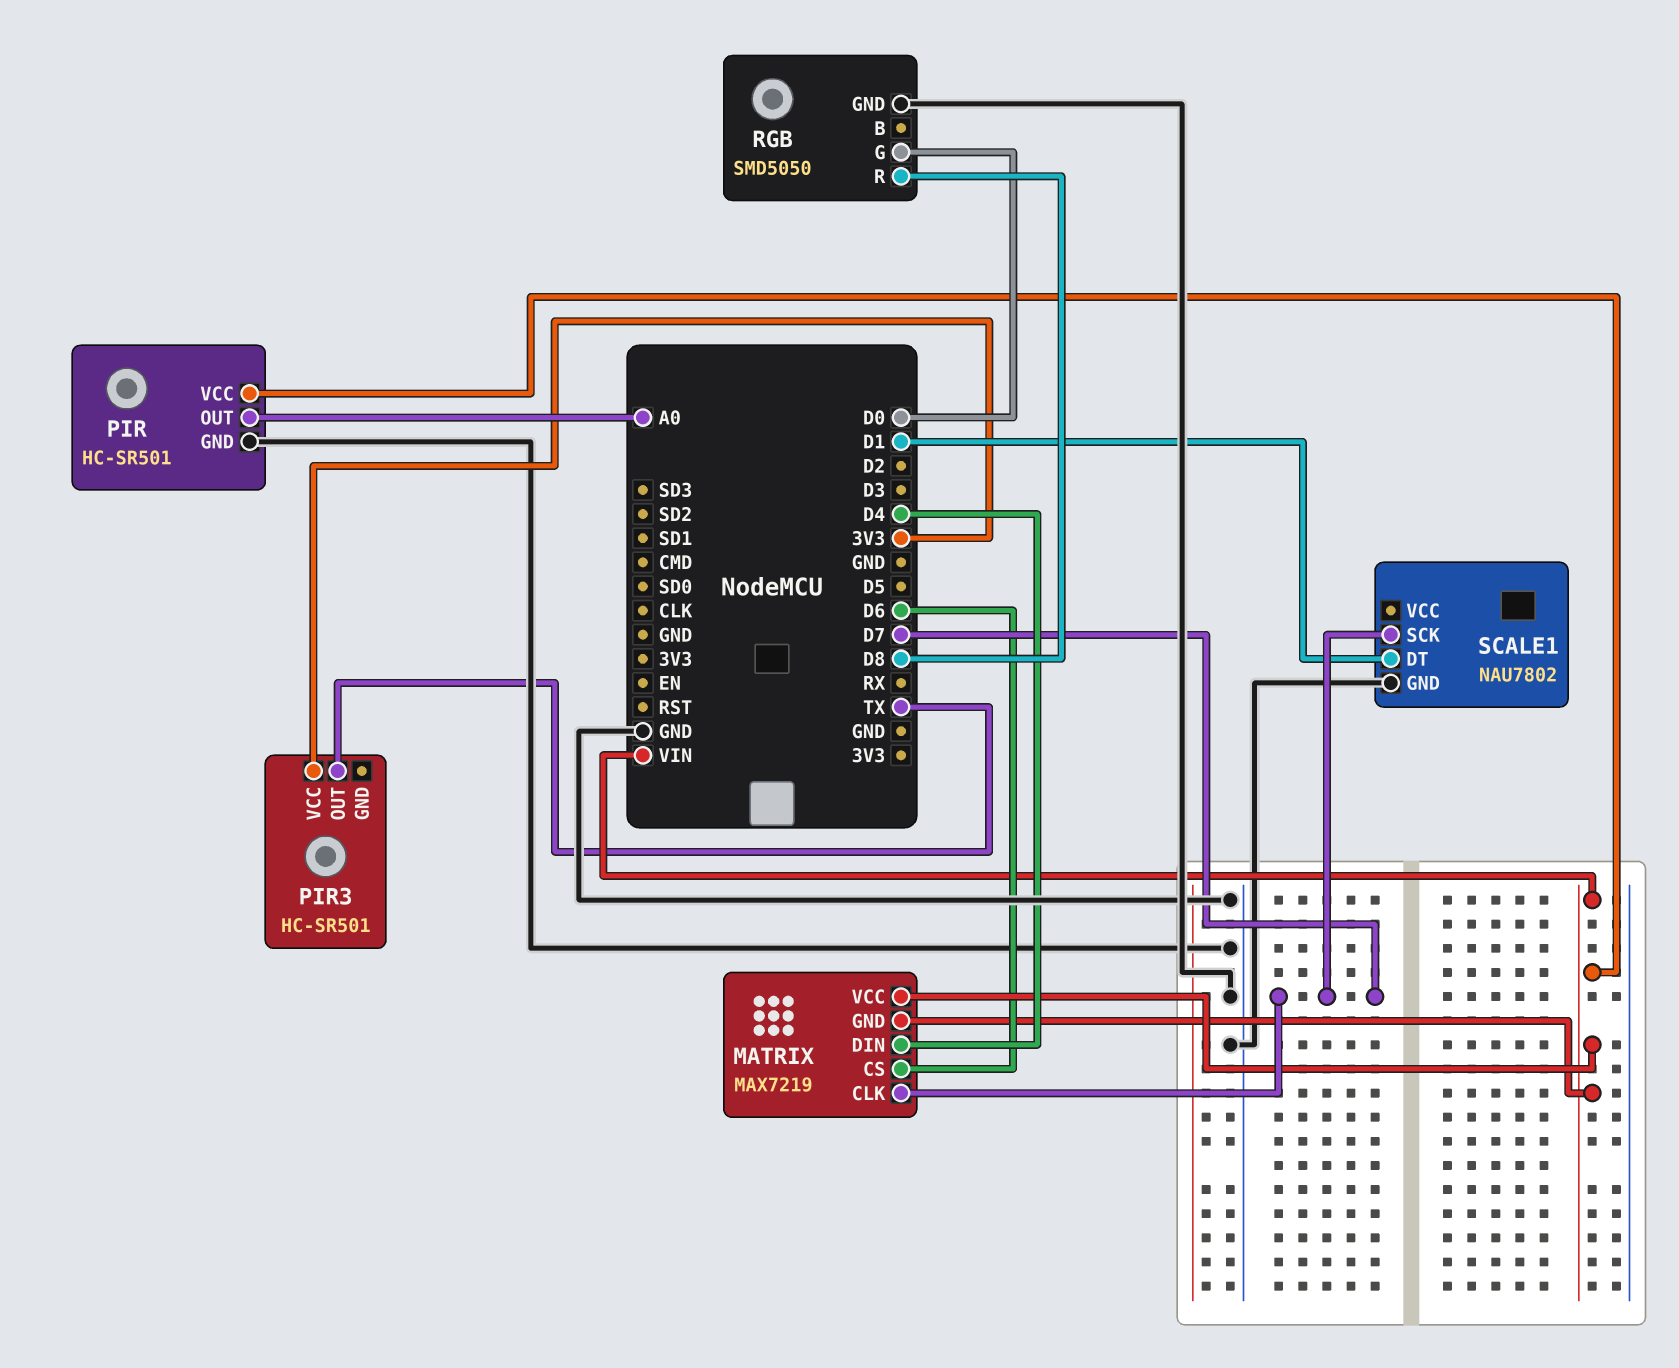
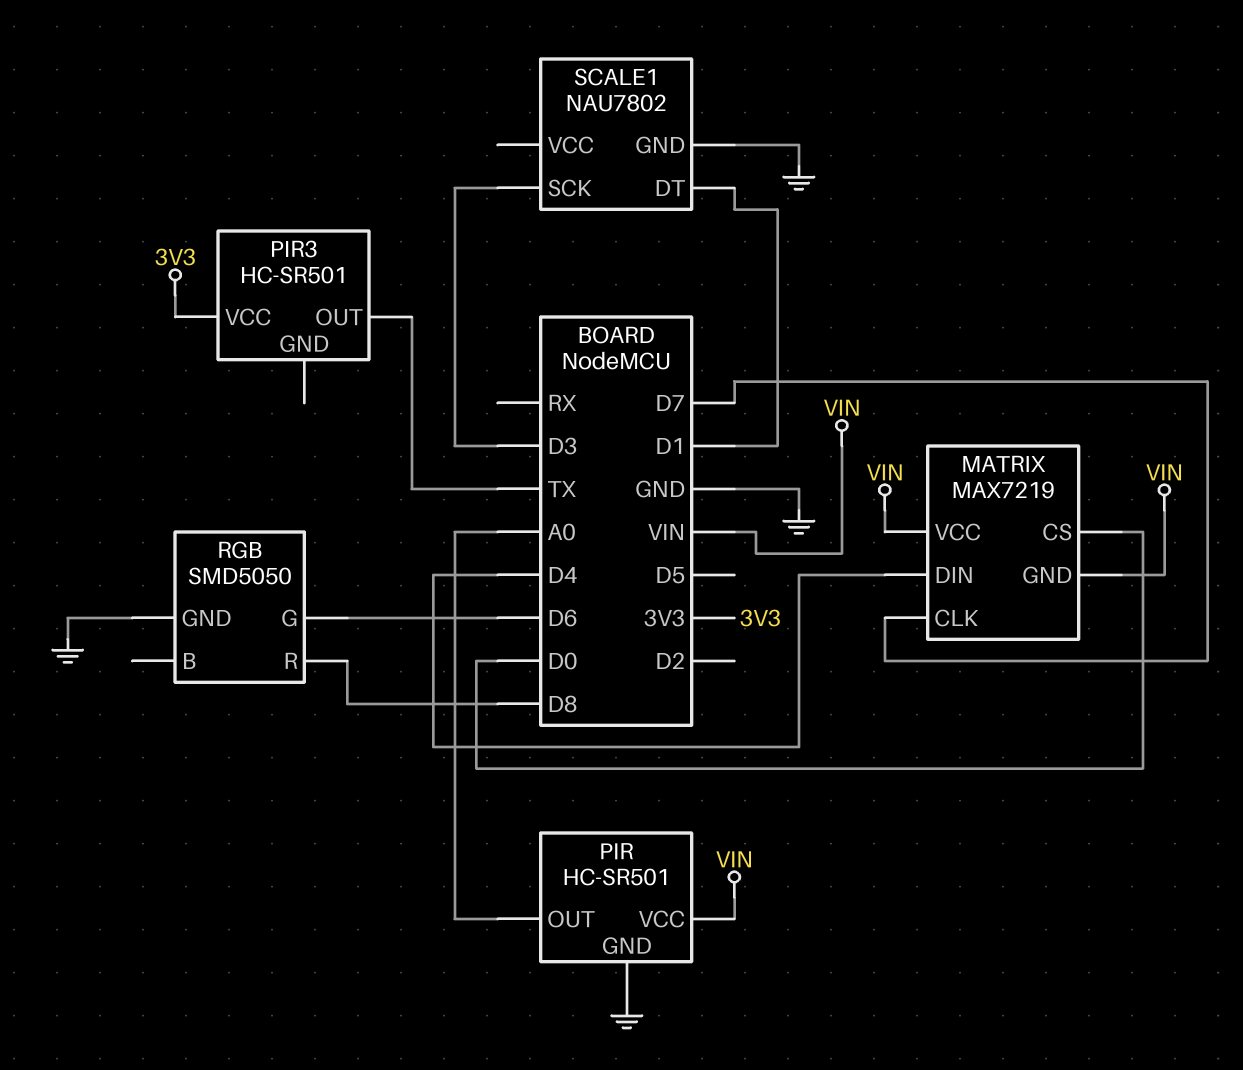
MATRIX pin CS: D6 -> D0
RGB pin G: D0 -> D6
SCALE1 pin SCK: D7 -> D3

